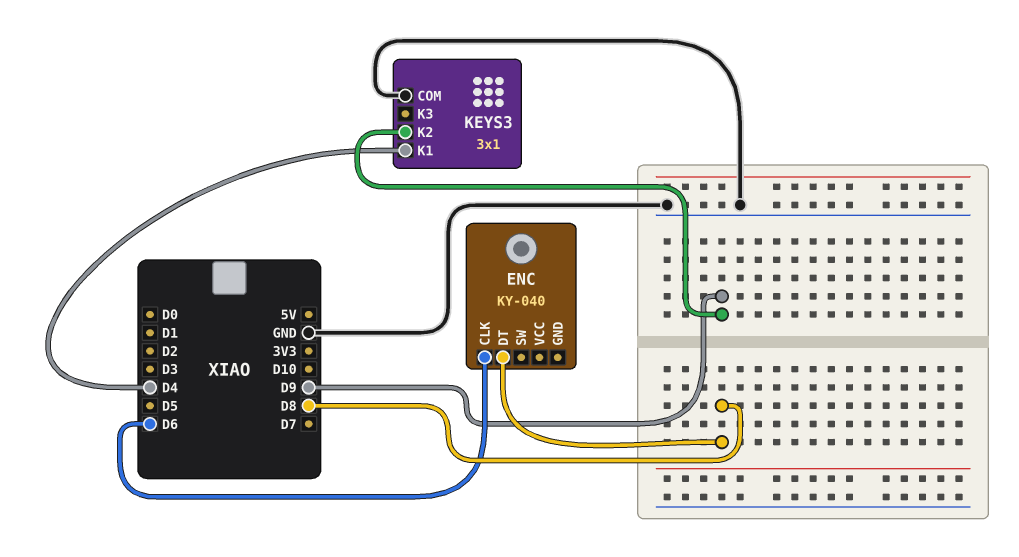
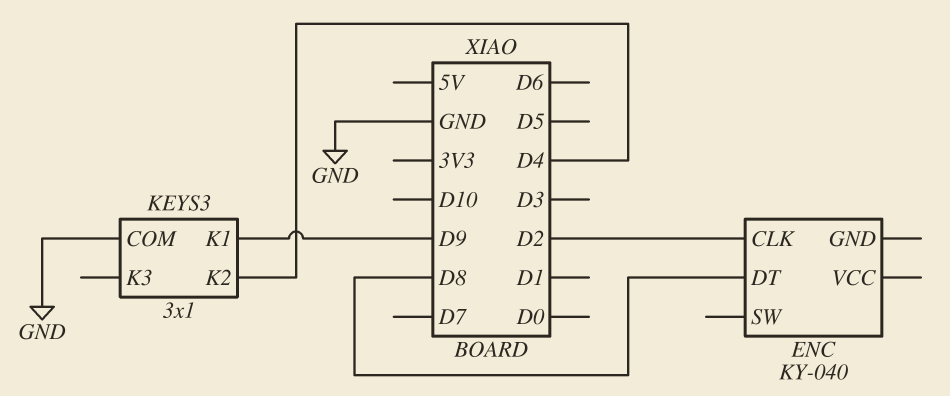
ENC pin CLK: D6 -> D2
KEYS3 pin K1: D4 -> D9
KEYS3 pin K2: D9 -> D4

